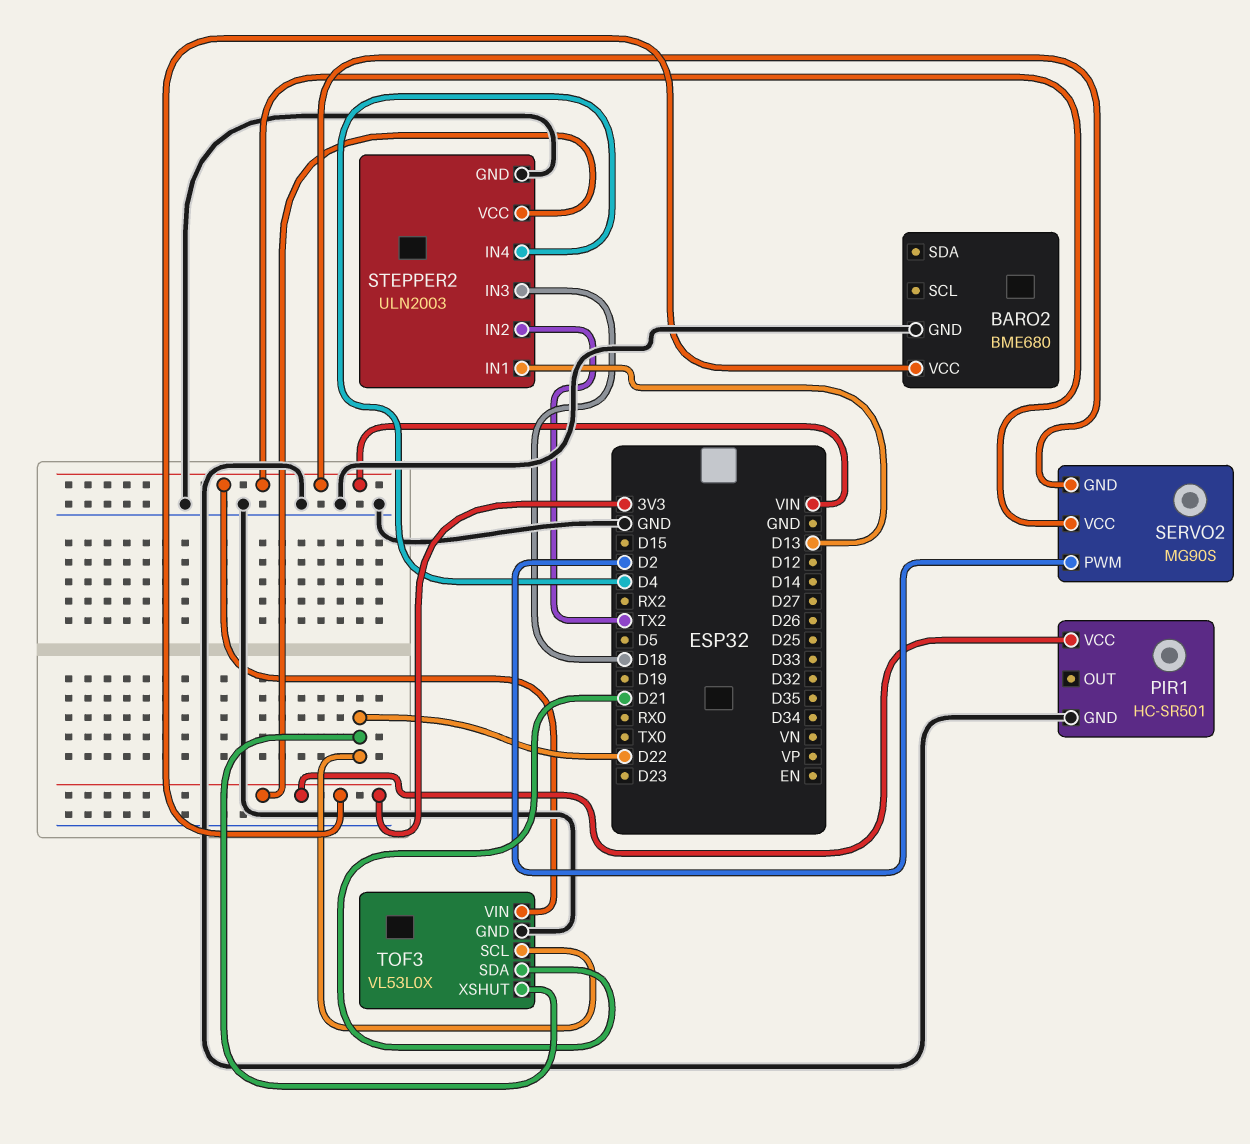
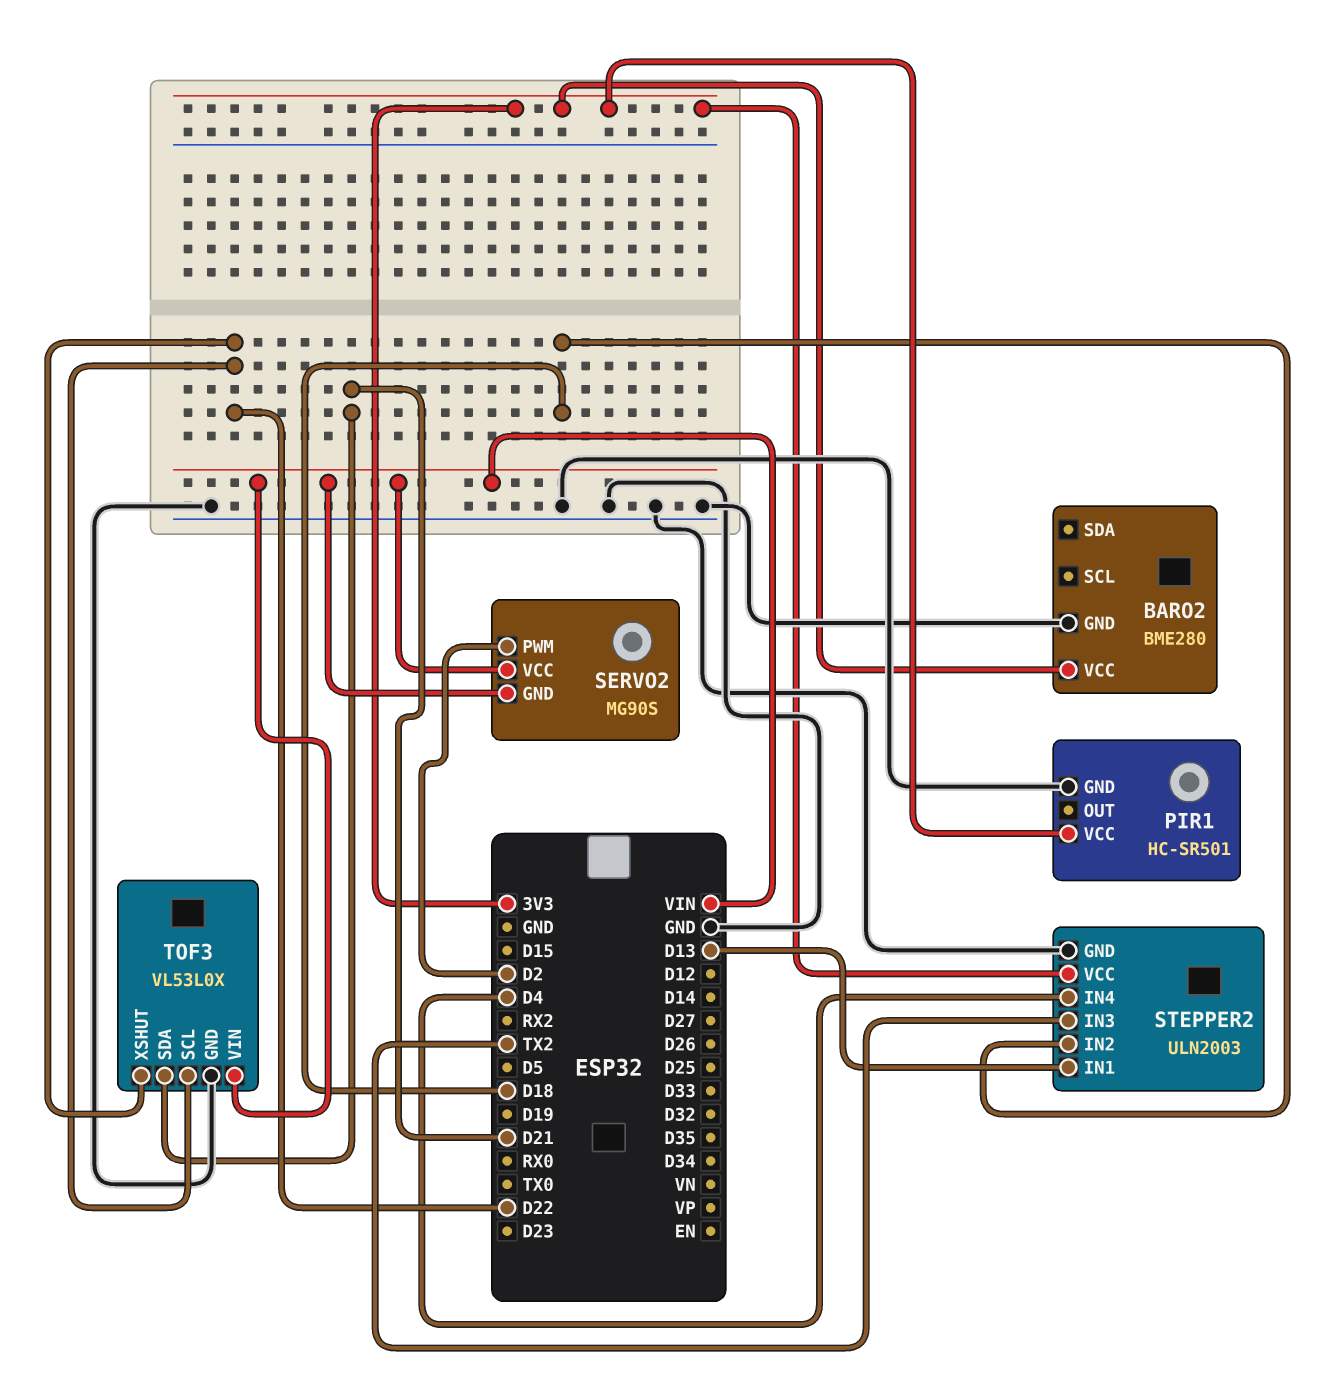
BARO2: BME680 -> BME280
STEPPER2 pin IN2: TX2 -> D18
STEPPER2 pin IN3: D18 -> TX2

